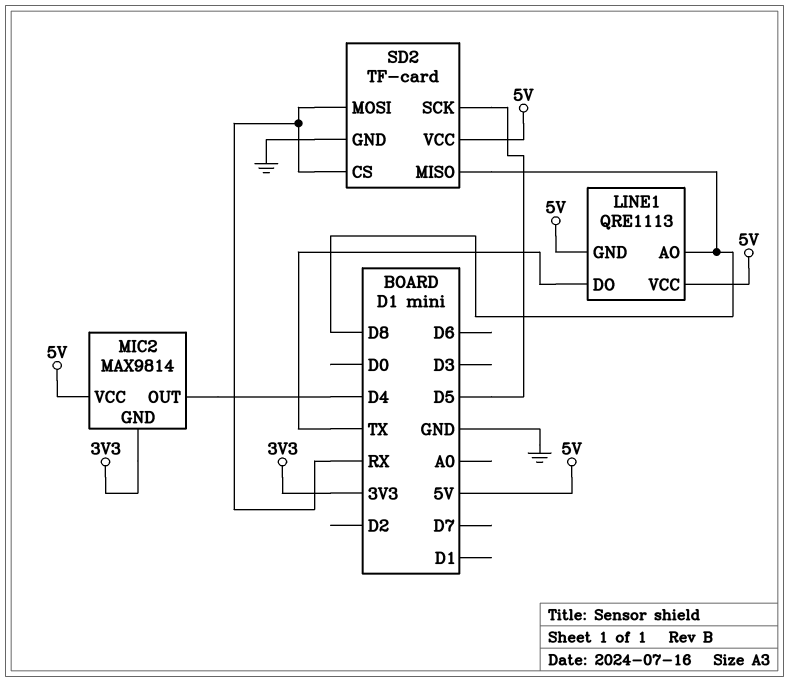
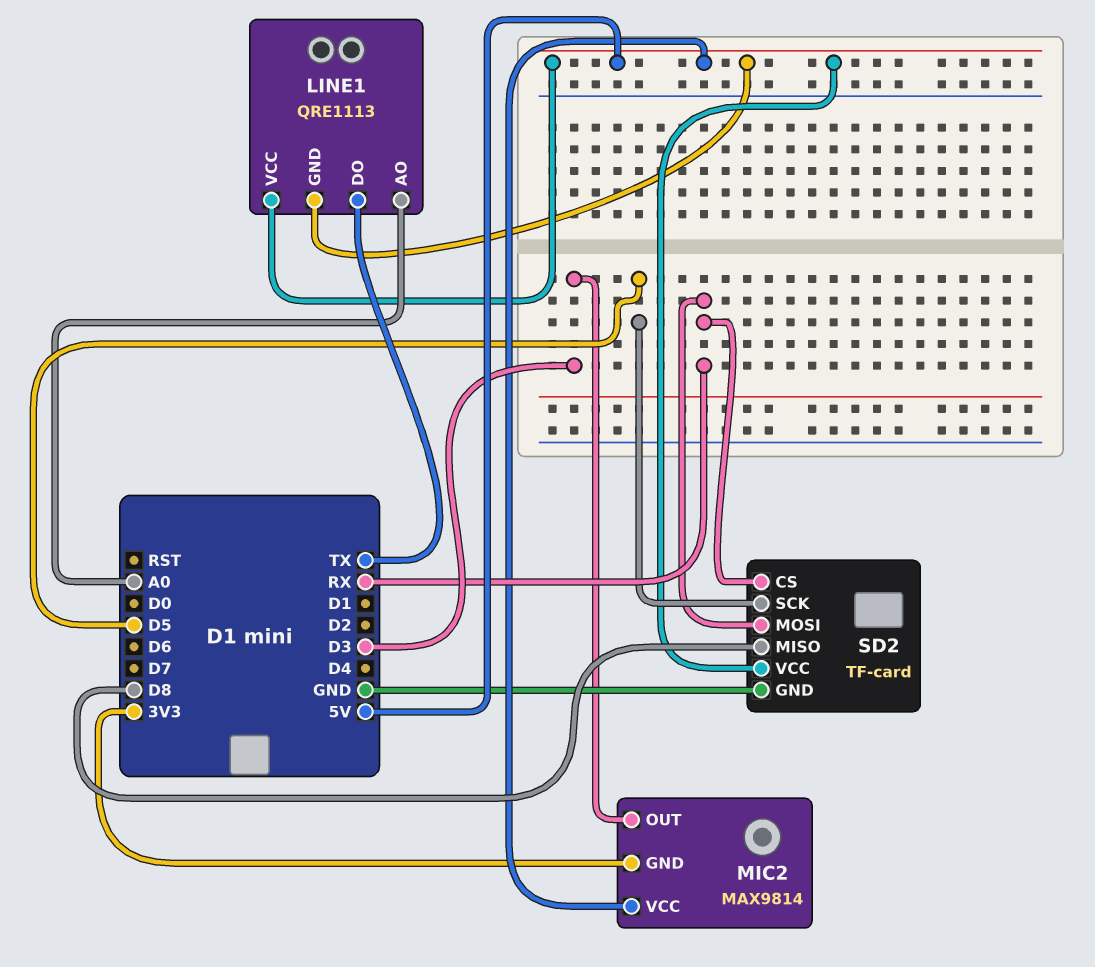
LINE1 pin AO: D8 -> A0
MIC2 pin OUT: D4 -> D3

